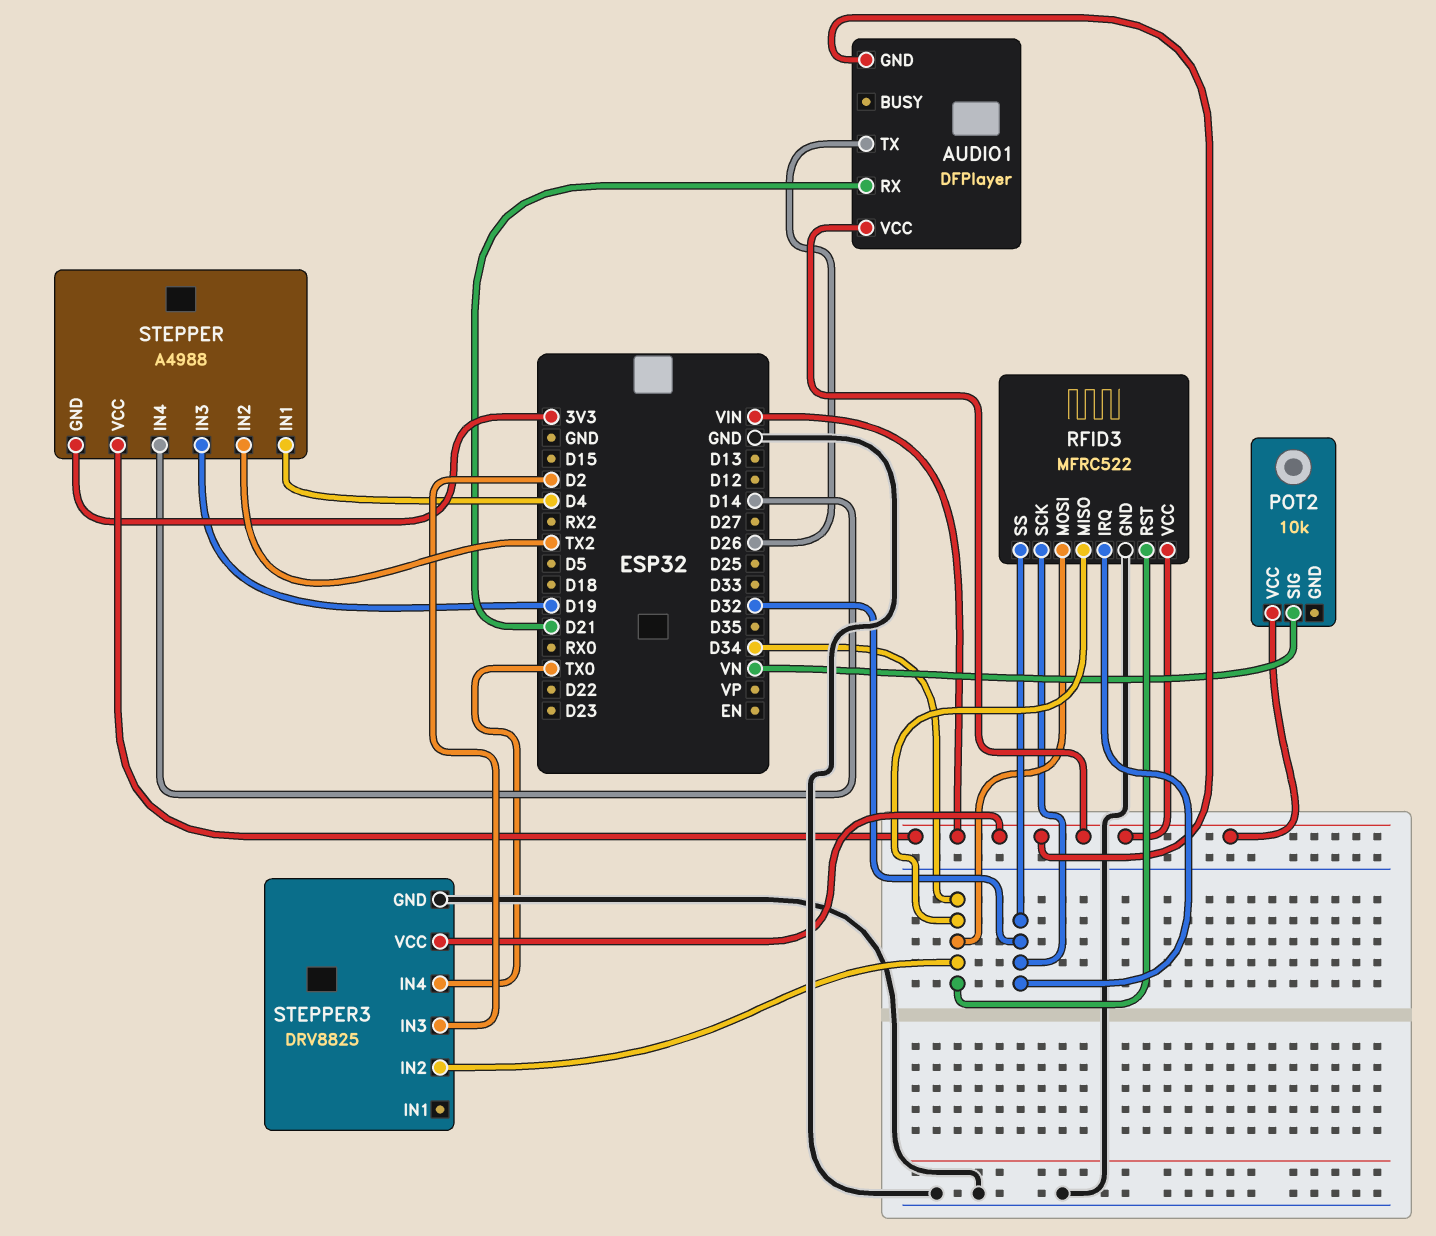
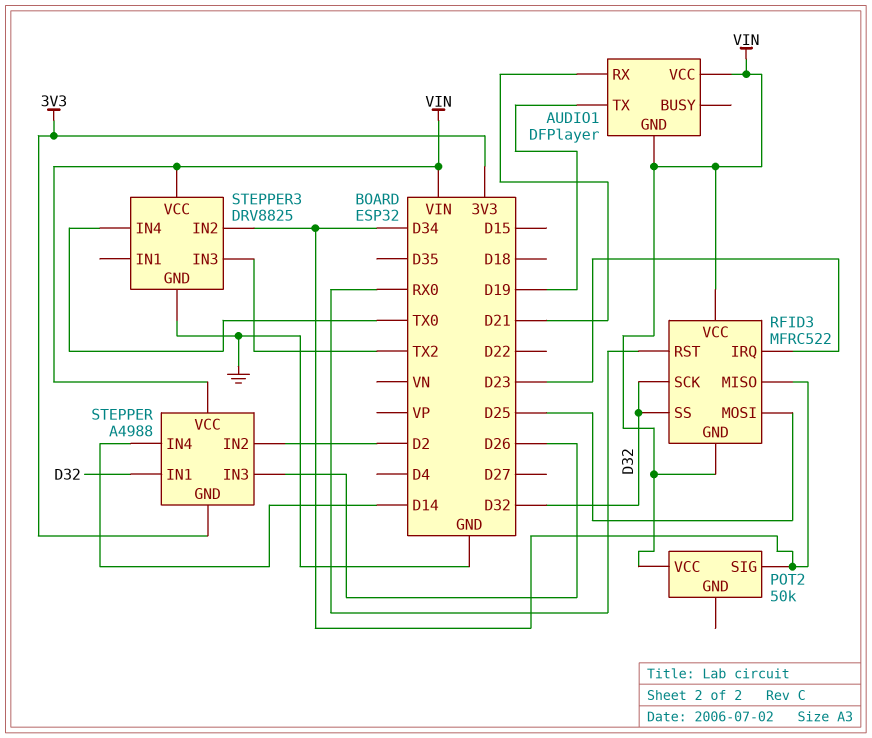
AUDIO1 pin TX: D26 -> D19
POT2: 10k -> 50k
POT2 pin SIG: VN -> D34
RFID3 pin GND: GND -> VIN
RFID3 pin IRQ: D32 -> D23
RFID3 pin MOSI: D34 -> D25
RFID3 pin RST: D34 -> RX0
STEPPER pin IN1: D4 -> D32
STEPPER pin IN2: TX2 -> D2
STEPPER pin IN3: D19 -> D26
STEPPER3 pin IN3: D2 -> TX2

